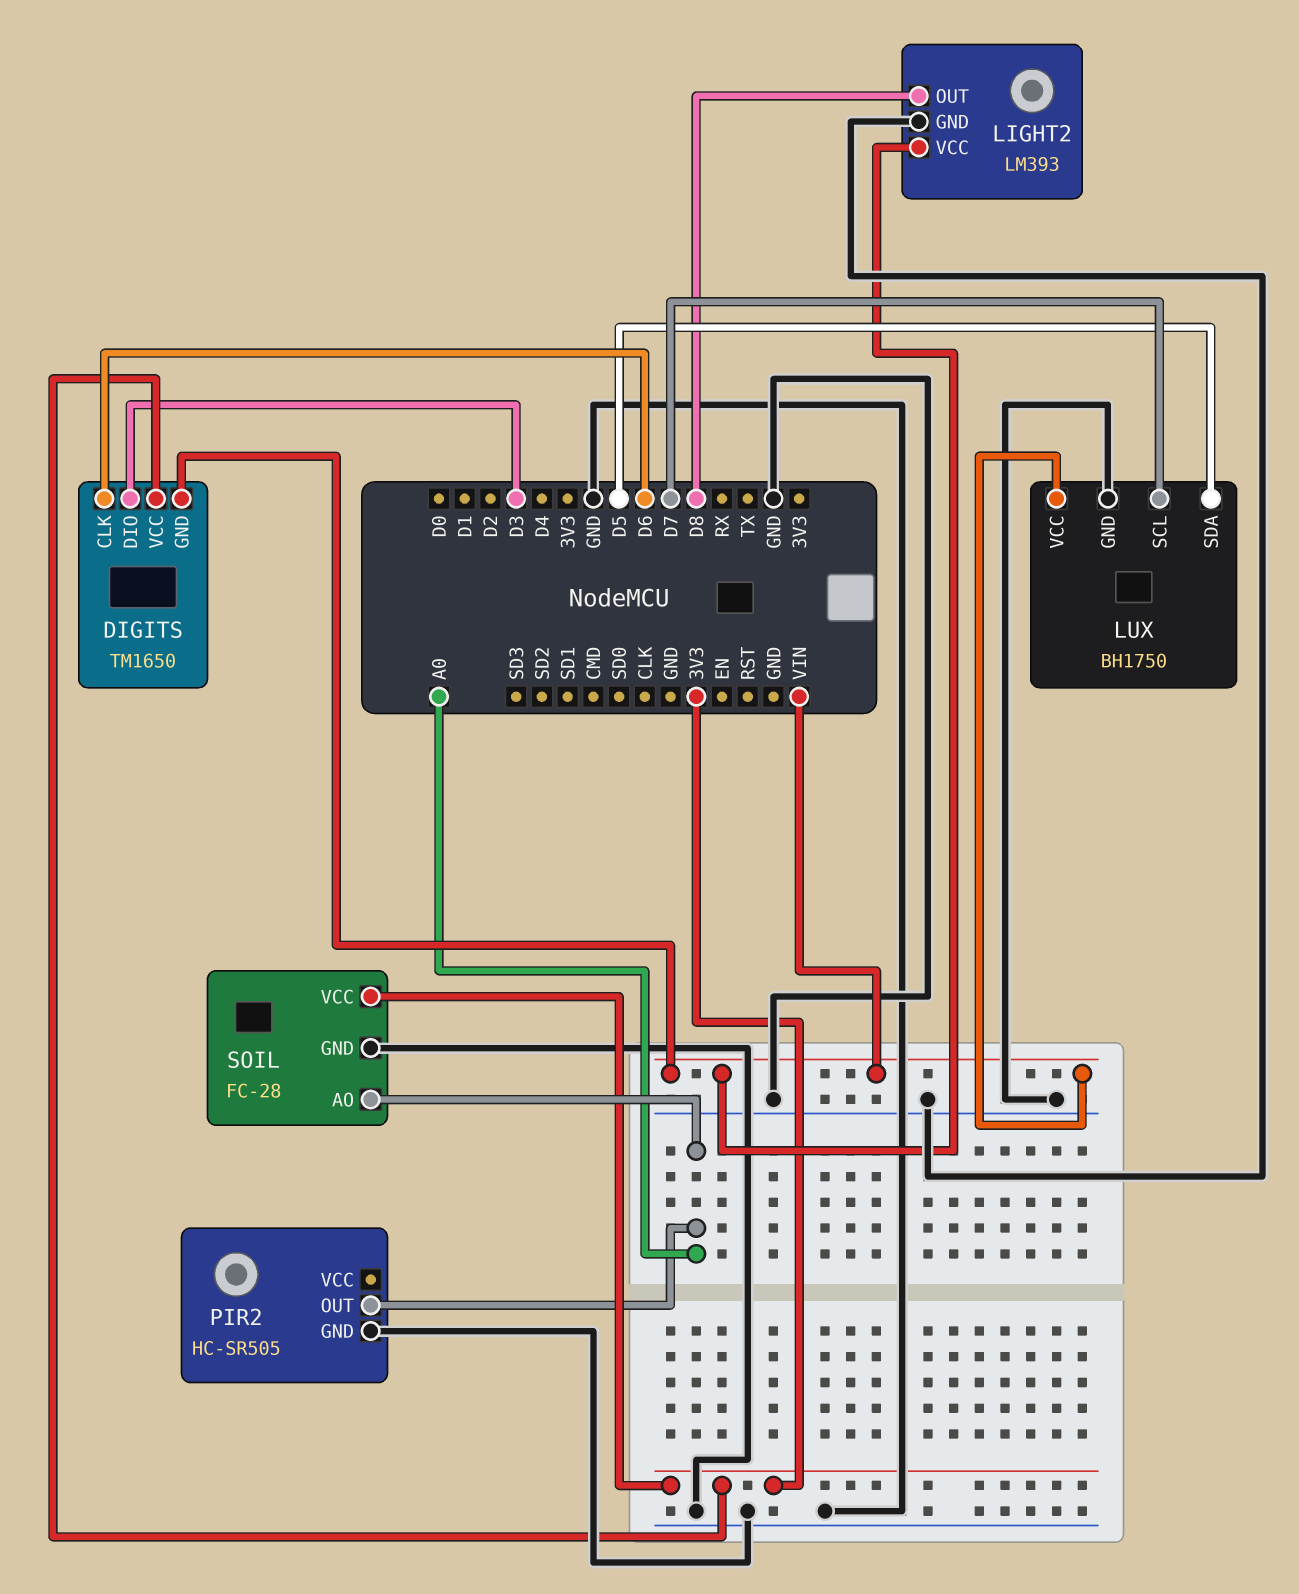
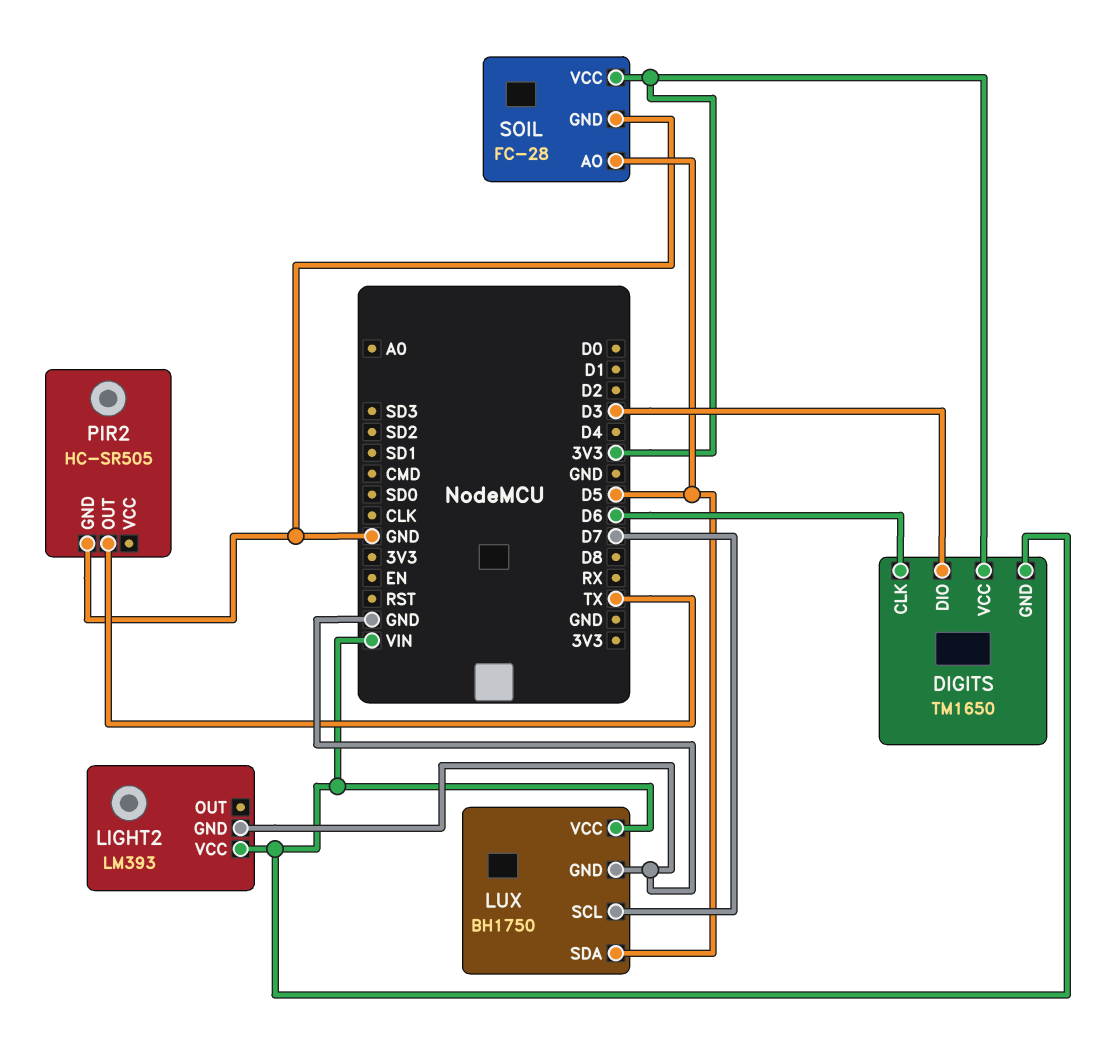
LIGHT2 pin OUT: D8 -> none
PIR2 pin OUT: A0 -> TX
SOIL pin AO: A0 -> D5

